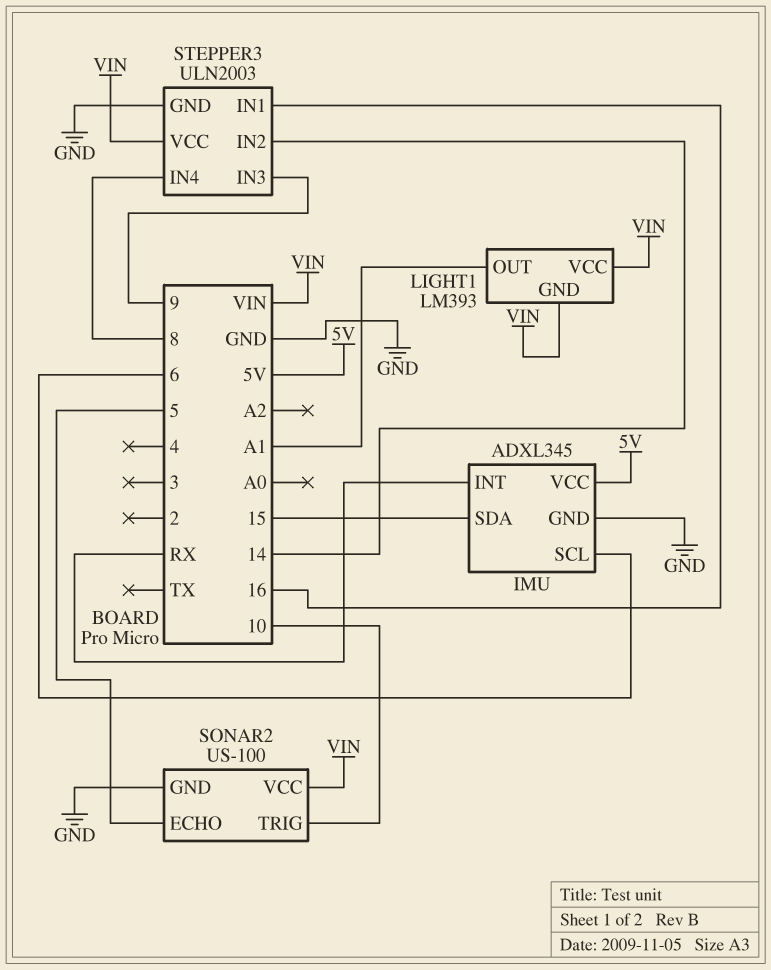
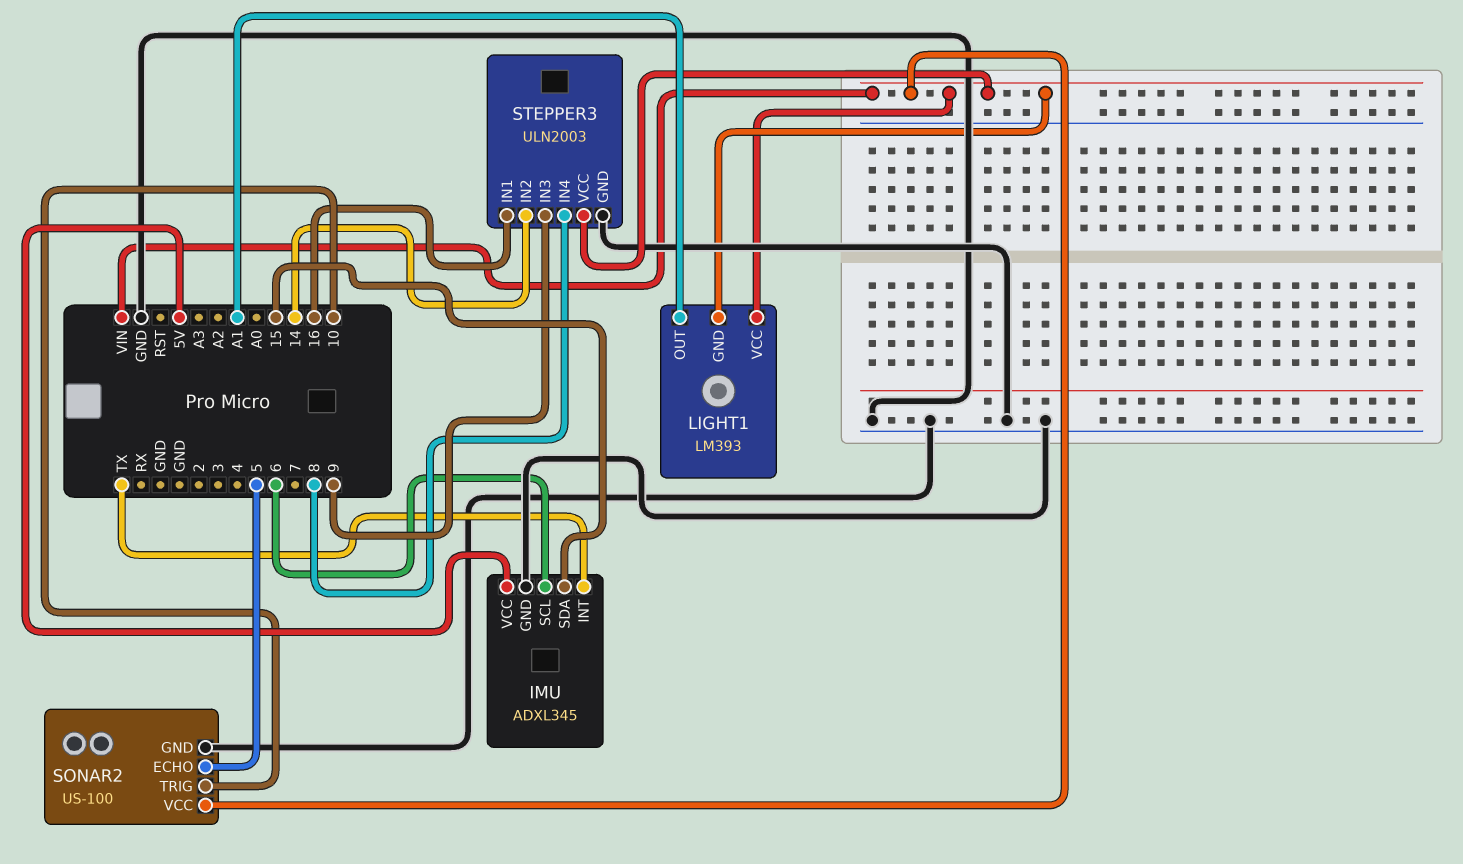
IMU pin INT: RX -> TX

